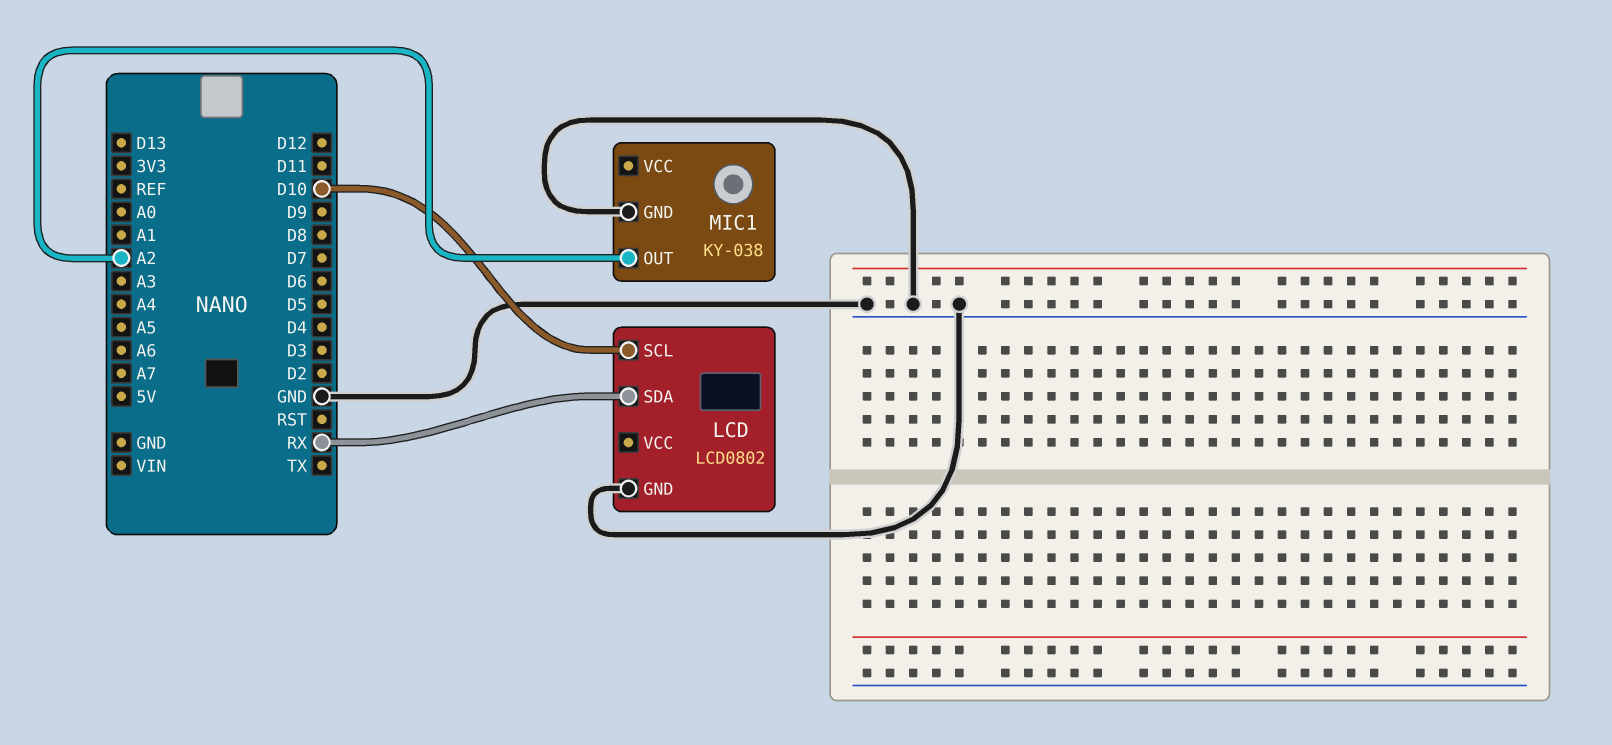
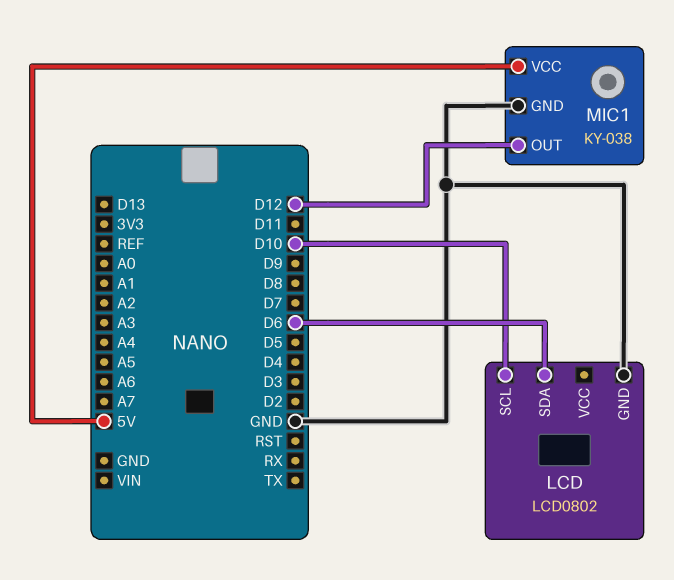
LCD pin SDA: RX -> D6
MIC1 pin OUT: A2 -> D12
MIC1 pin VCC: none -> 5V

